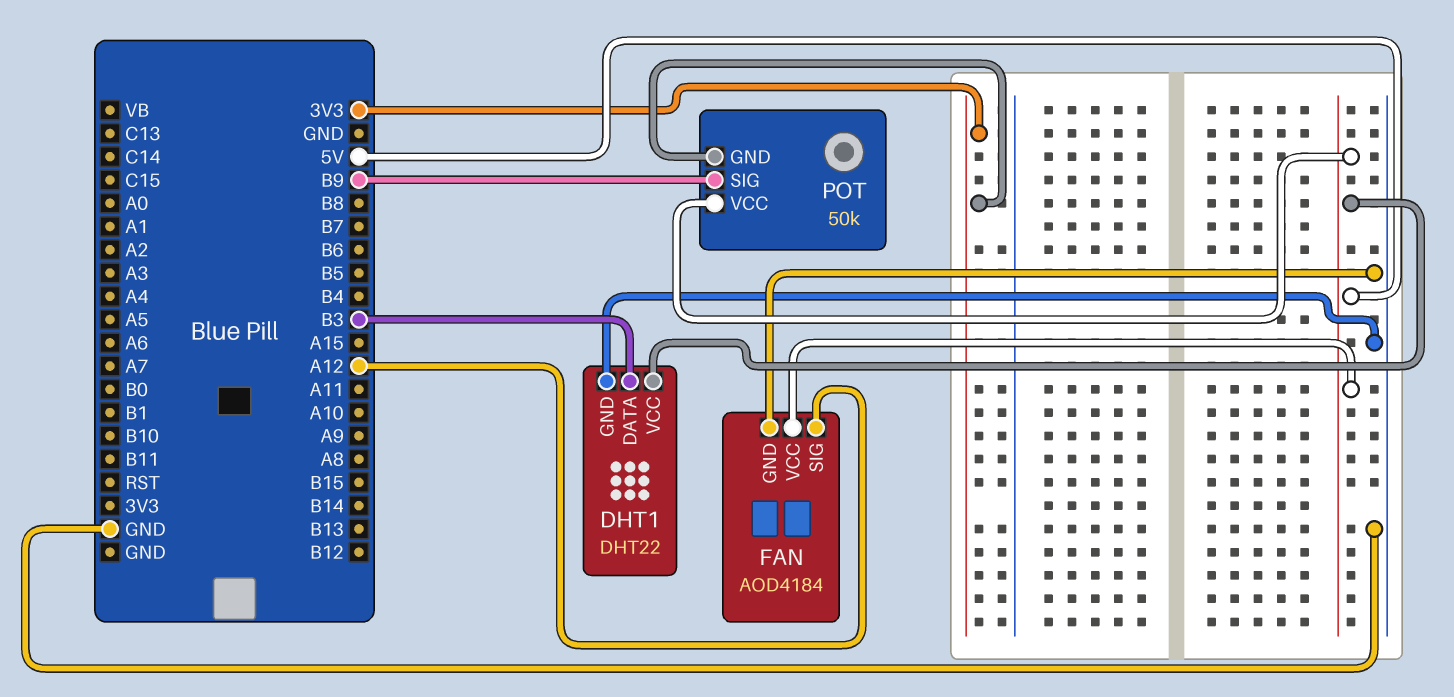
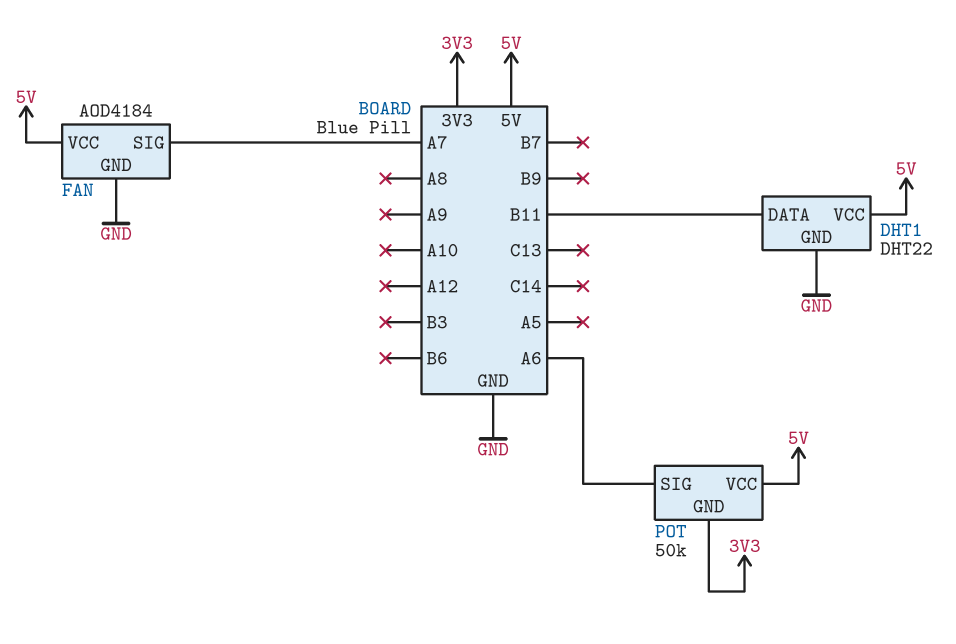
DHT1 pin DATA: B3 -> B11
FAN pin SIG: A12 -> A7
POT pin SIG: B9 -> A6

